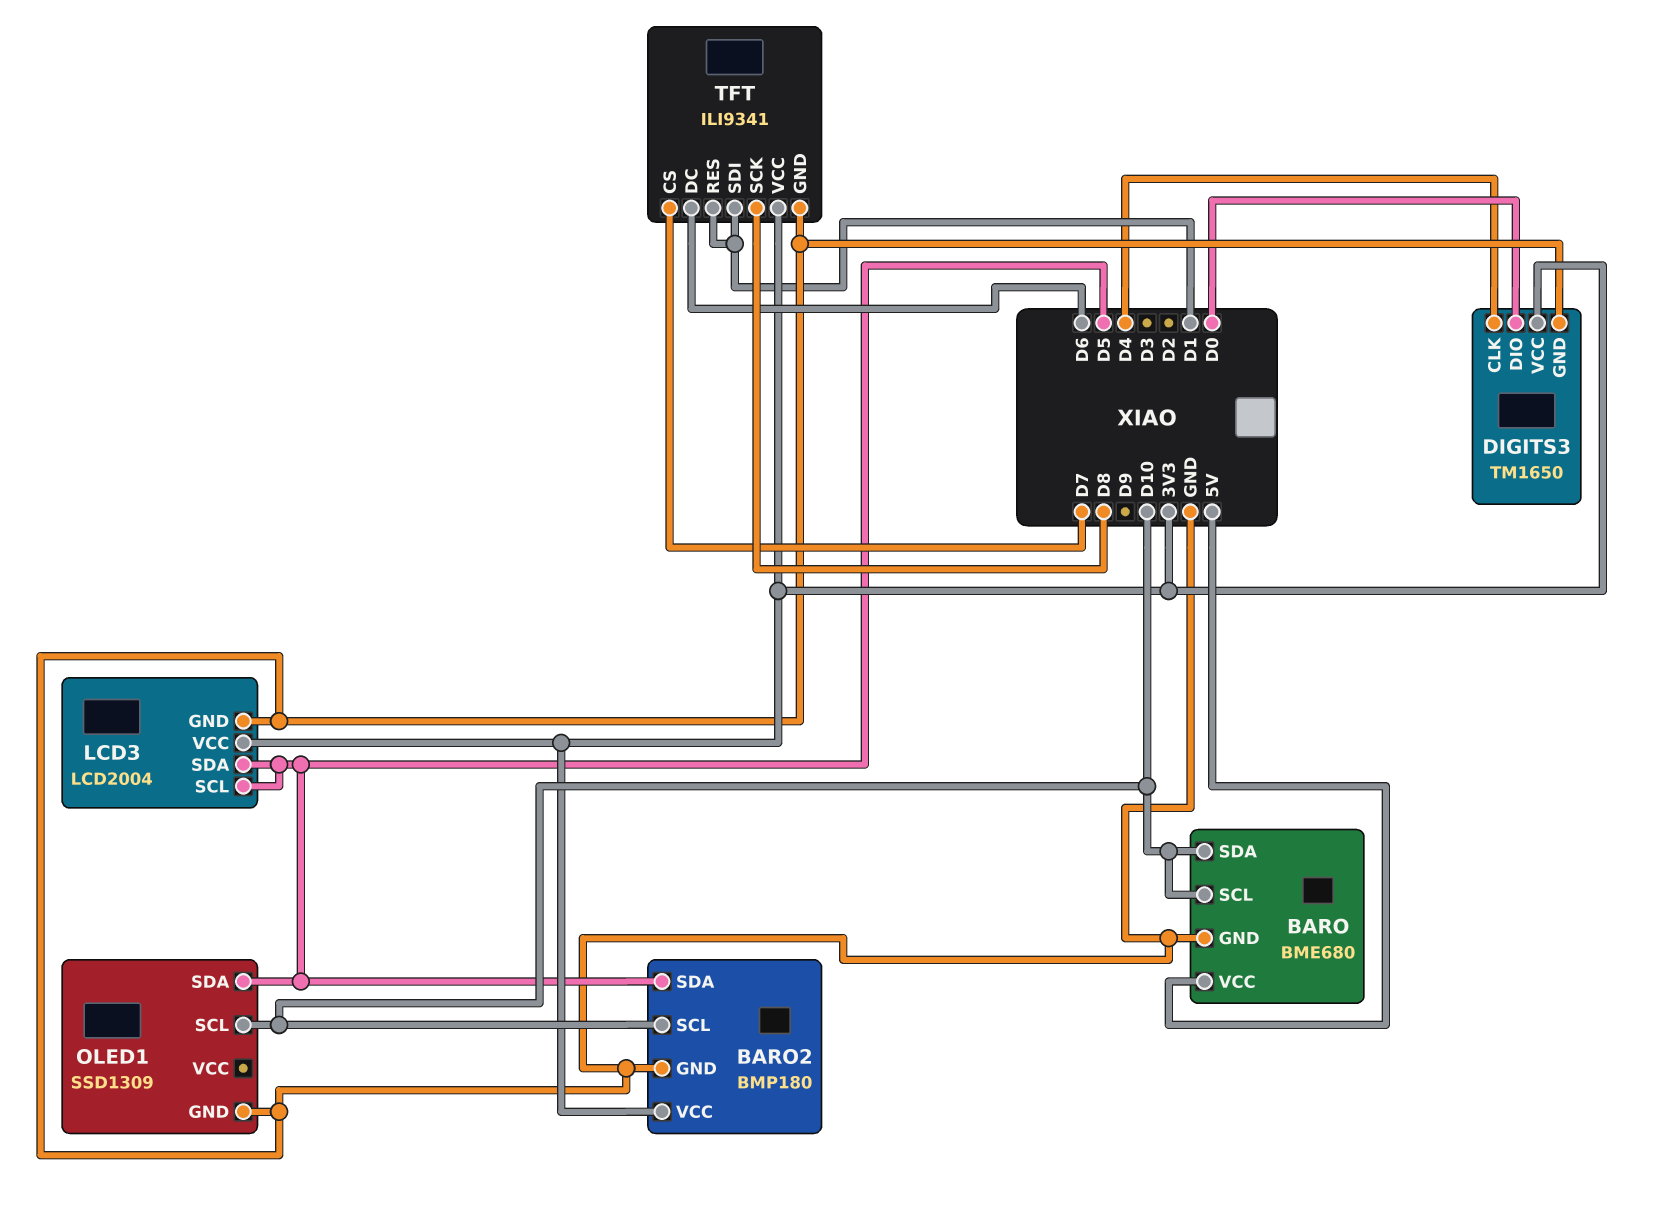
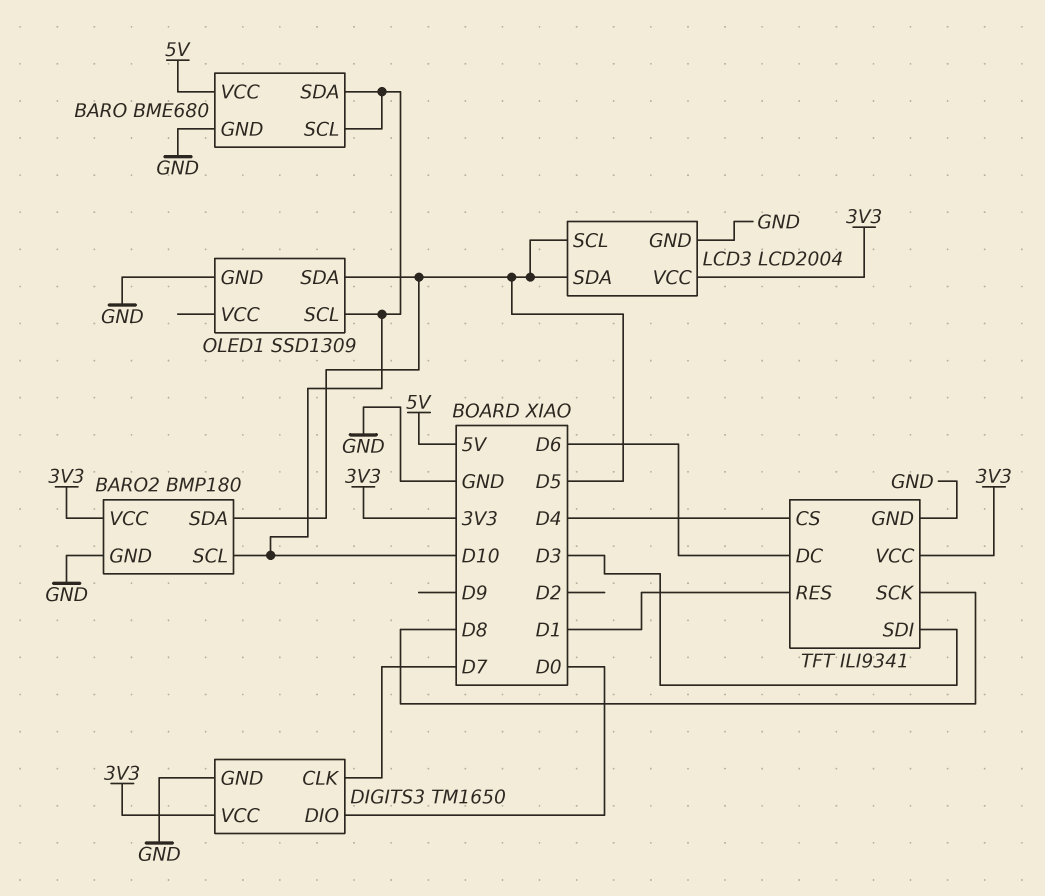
DIGITS3 pin CLK: D4 -> D7
TFT pin CS: D7 -> D4
TFT pin SDI: D1 -> D3

